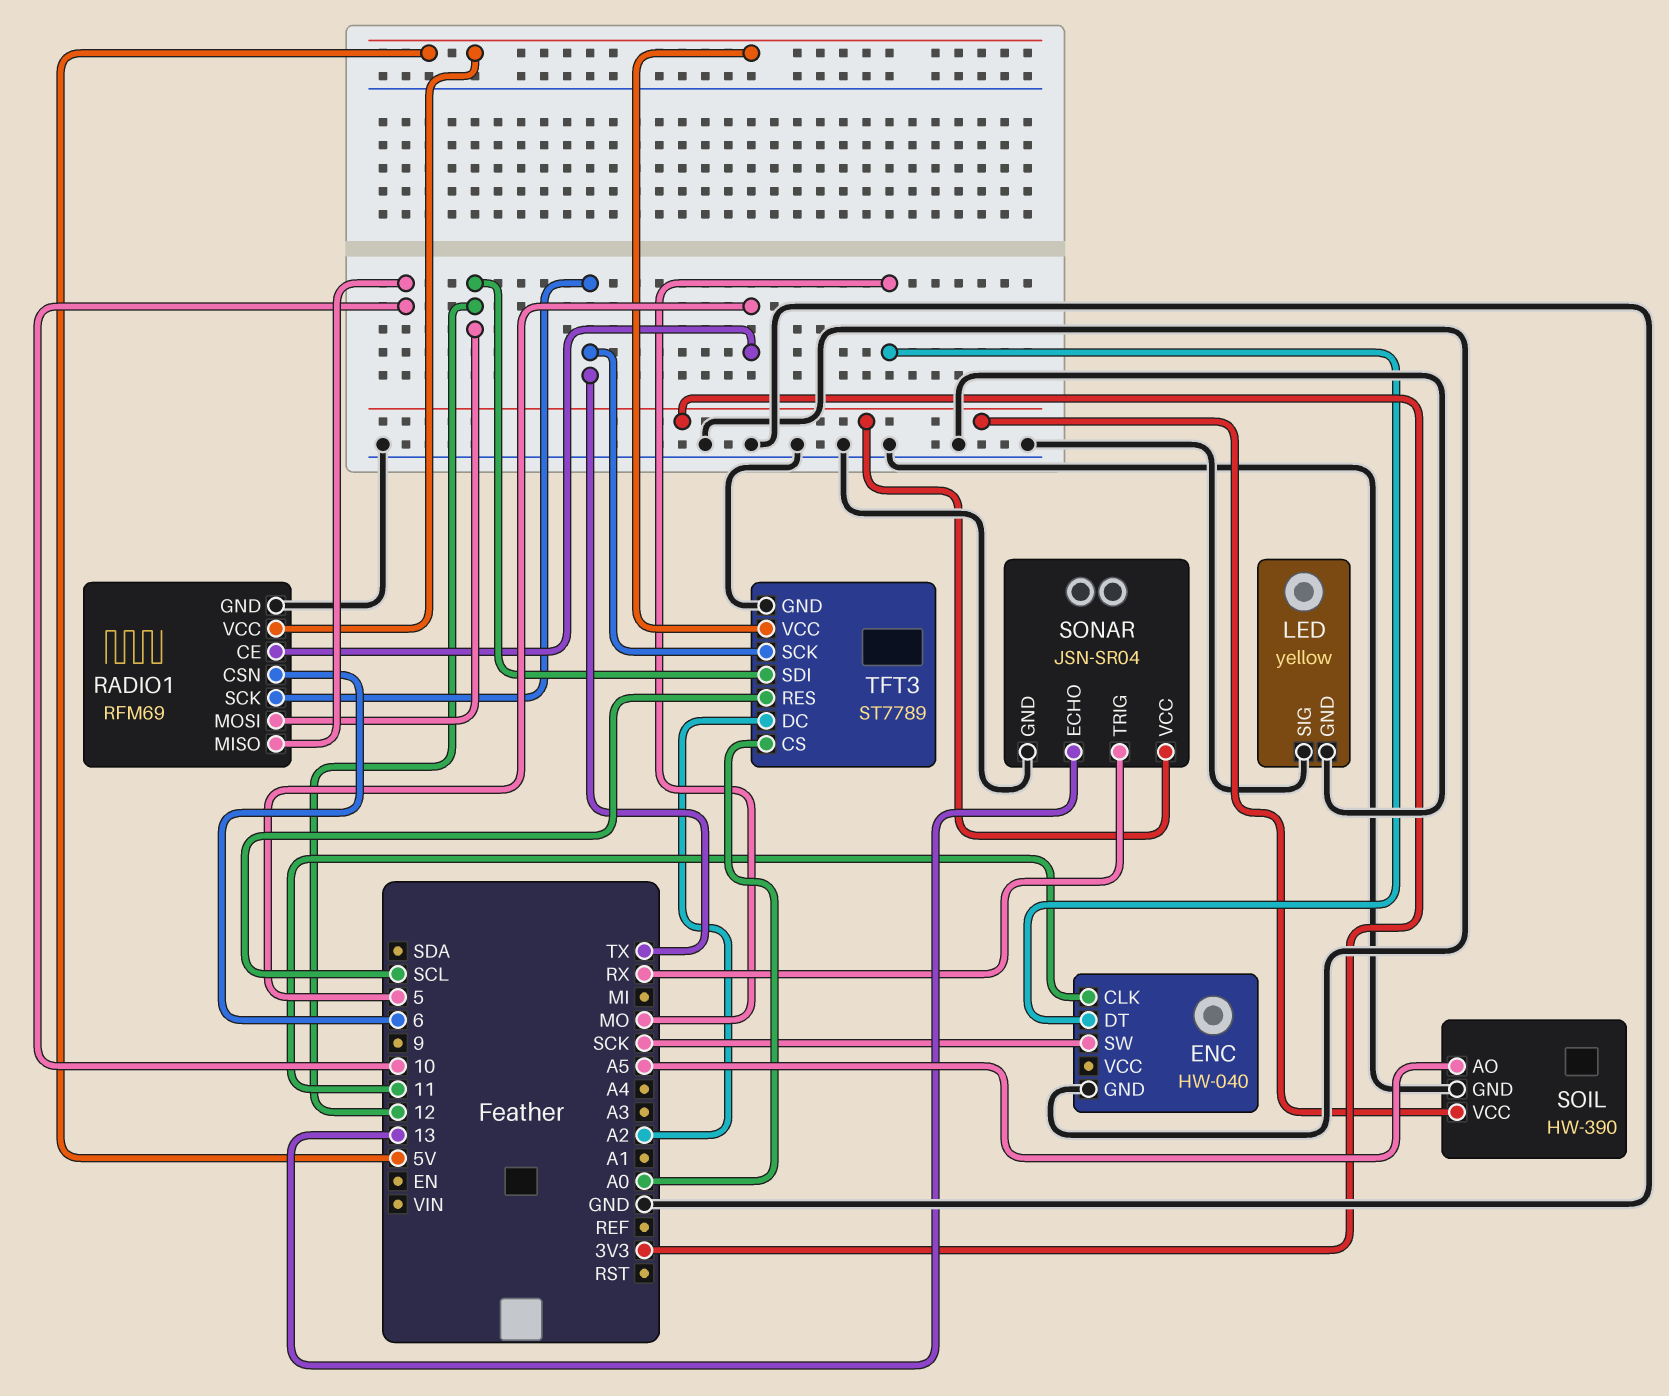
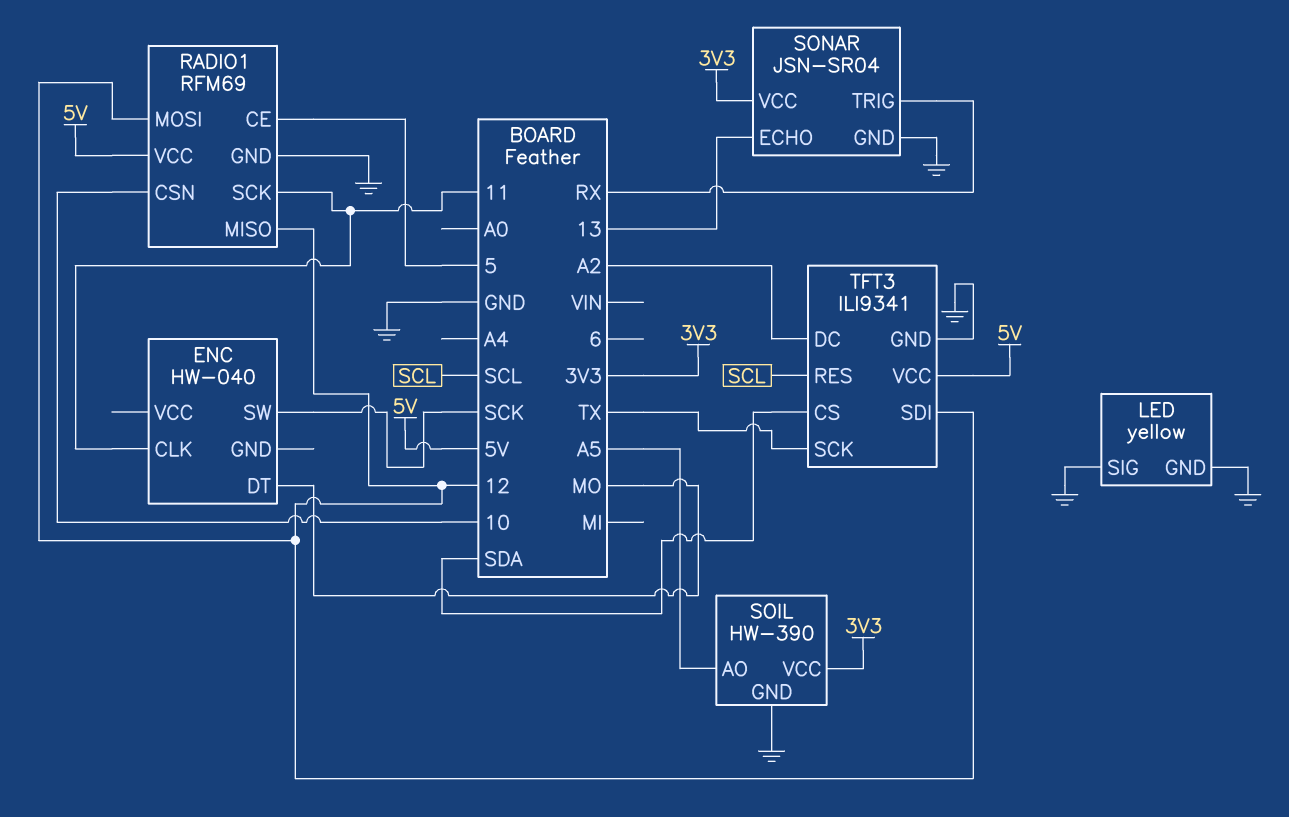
ENC pin GND: GND -> none
RADIO1 pin CSN: 6 -> 10
RADIO1 pin MISO: 10 -> 12
RADIO1 pin SCK: TX -> 11
TFT3: ST7789 -> ILI9341
TFT3 pin CS: A0 -> SDA

